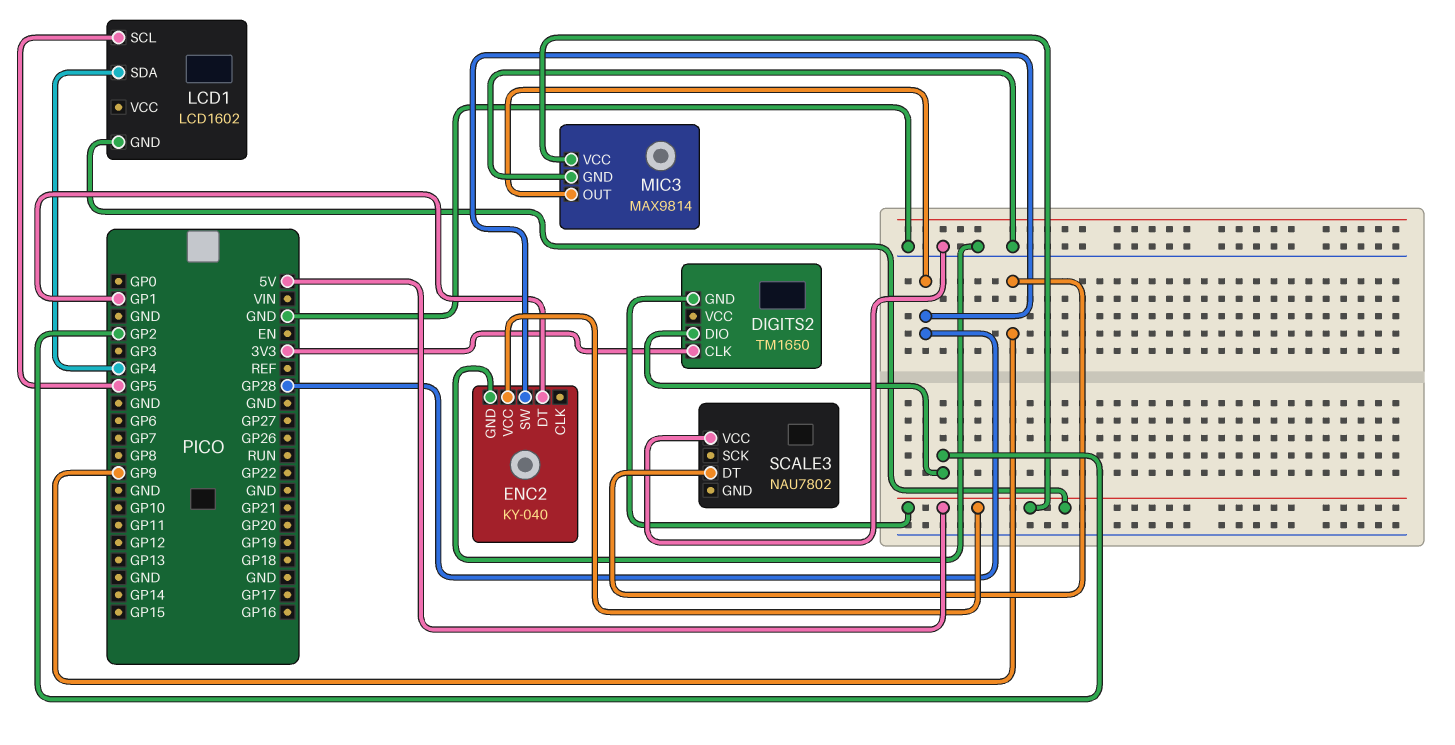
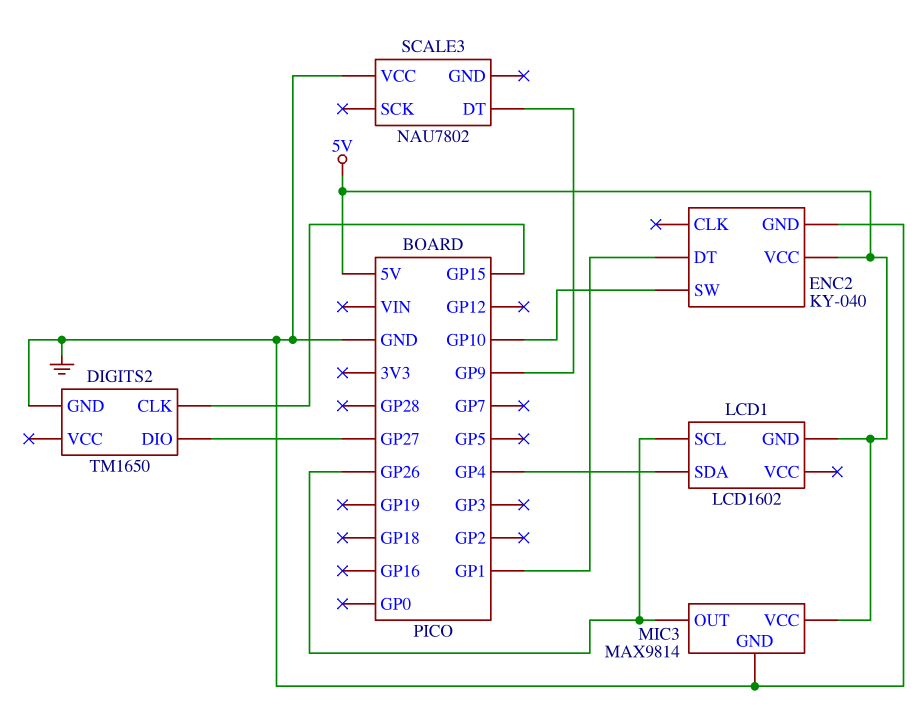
DIGITS2 pin CLK: 3V3 -> GP15
DIGITS2 pin DIO: GP2 -> GP27
DIGITS2 pin GND: 5V -> GND
ENC2 pin SW: GP28 -> GP10
LCD1 pin SCL: GP5 -> GP26
MIC3 pin OUT: GP28 -> GP26

